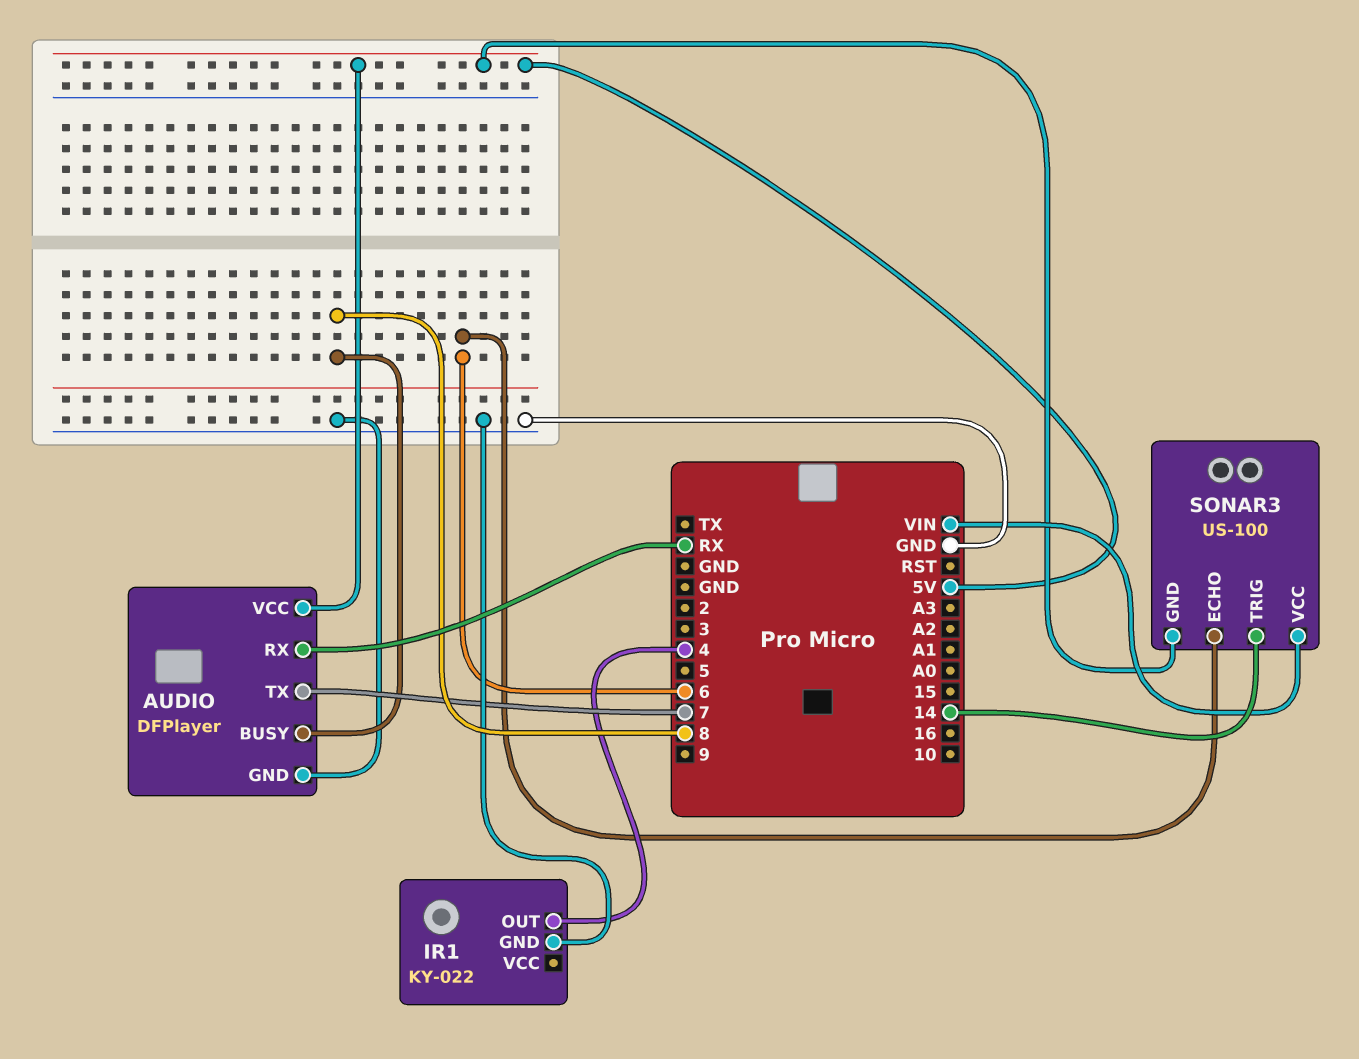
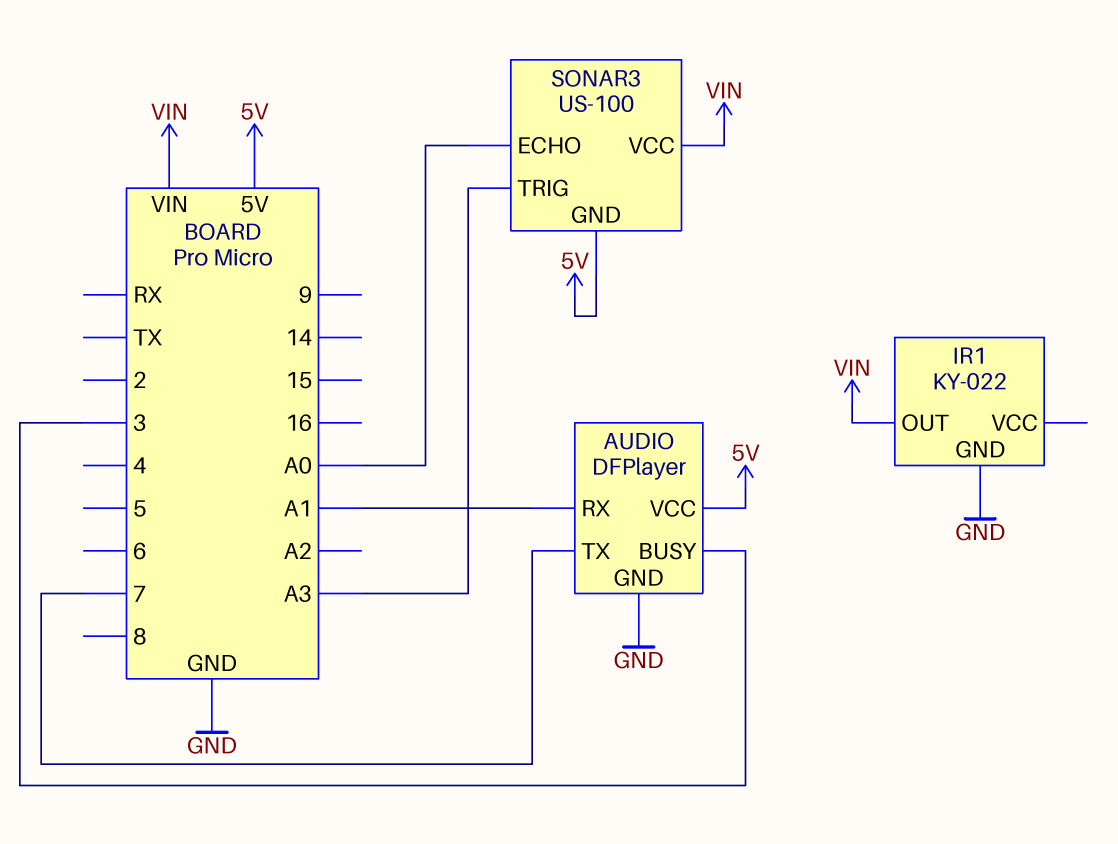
AUDIO pin BUSY: 8 -> 3
AUDIO pin RX: RX -> A1
IR1 pin OUT: 4 -> VIN
SONAR3 pin ECHO: 6 -> A0
SONAR3 pin TRIG: 14 -> A3

